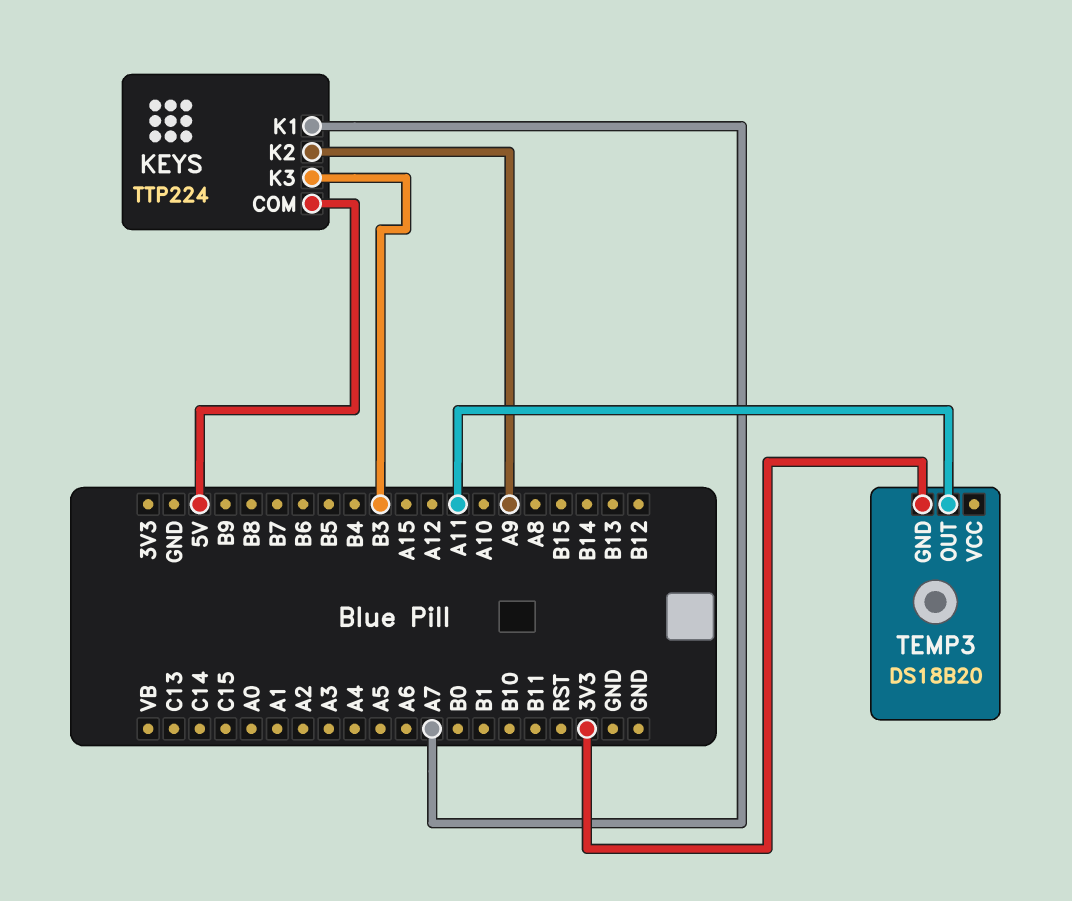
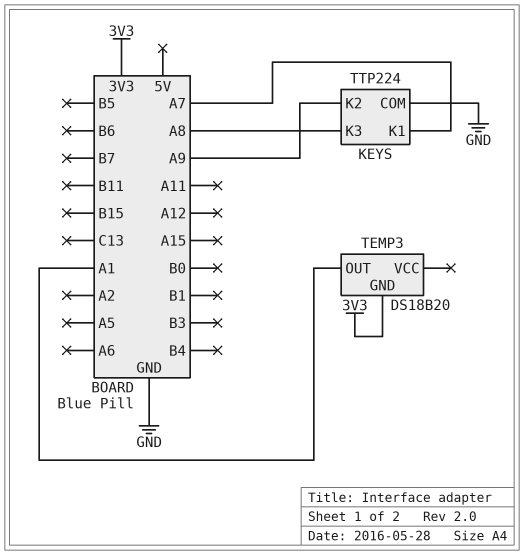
KEYS pin COM: 5V -> GND
KEYS pin K3: B3 -> A8
TEMP3 pin OUT: A11 -> A1

